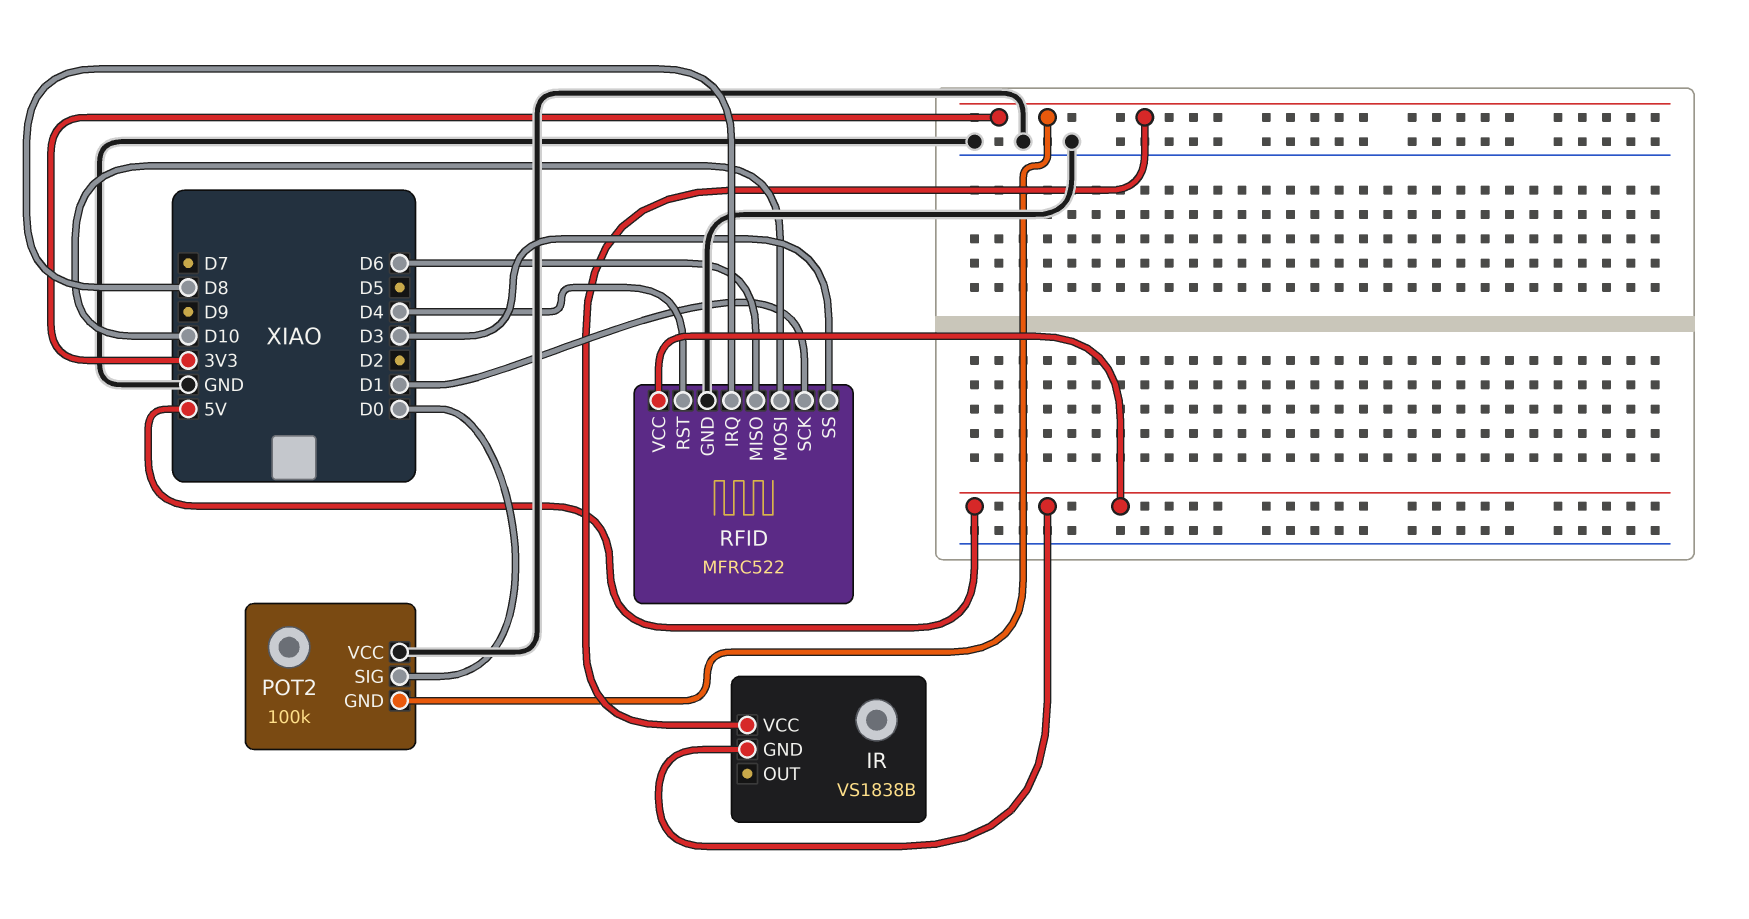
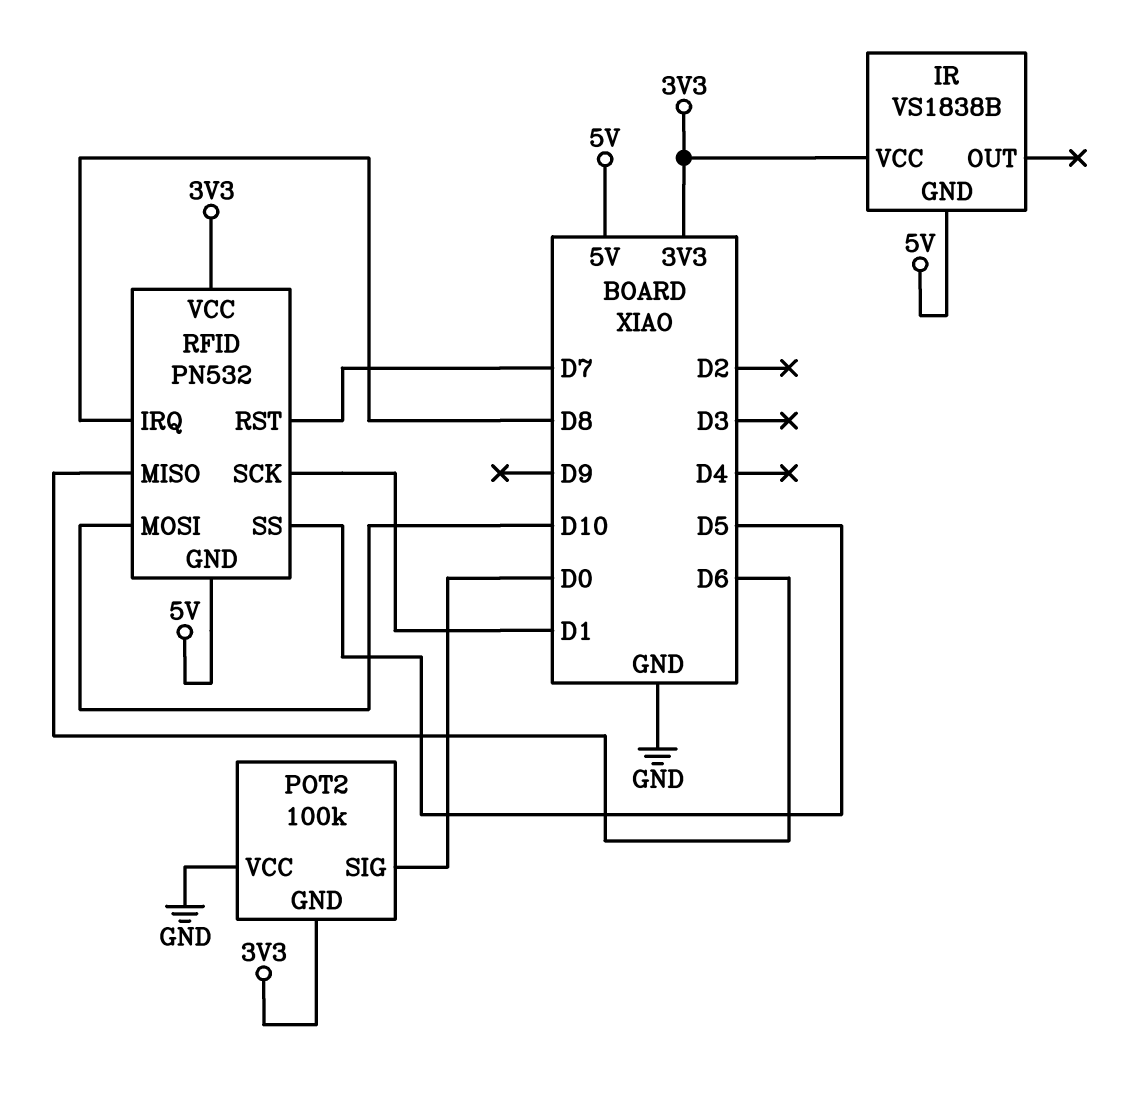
RFID: MFRC522 -> PN532
RFID pin GND: GND -> 5V
RFID pin RST: D4 -> D7
RFID pin SS: D3 -> D5
RFID pin VCC: 5V -> 3V3

